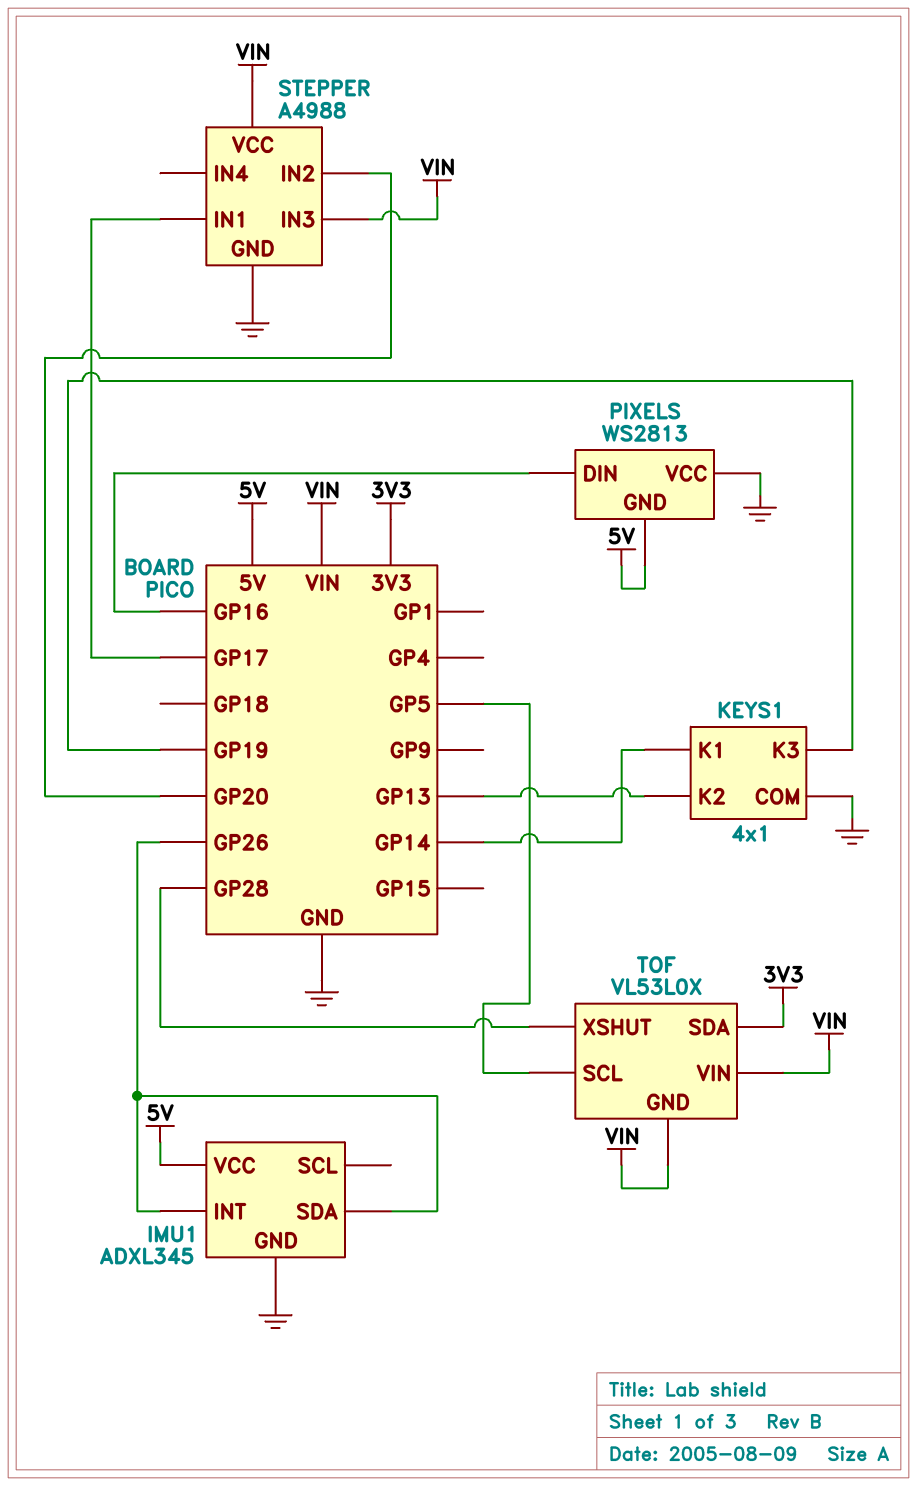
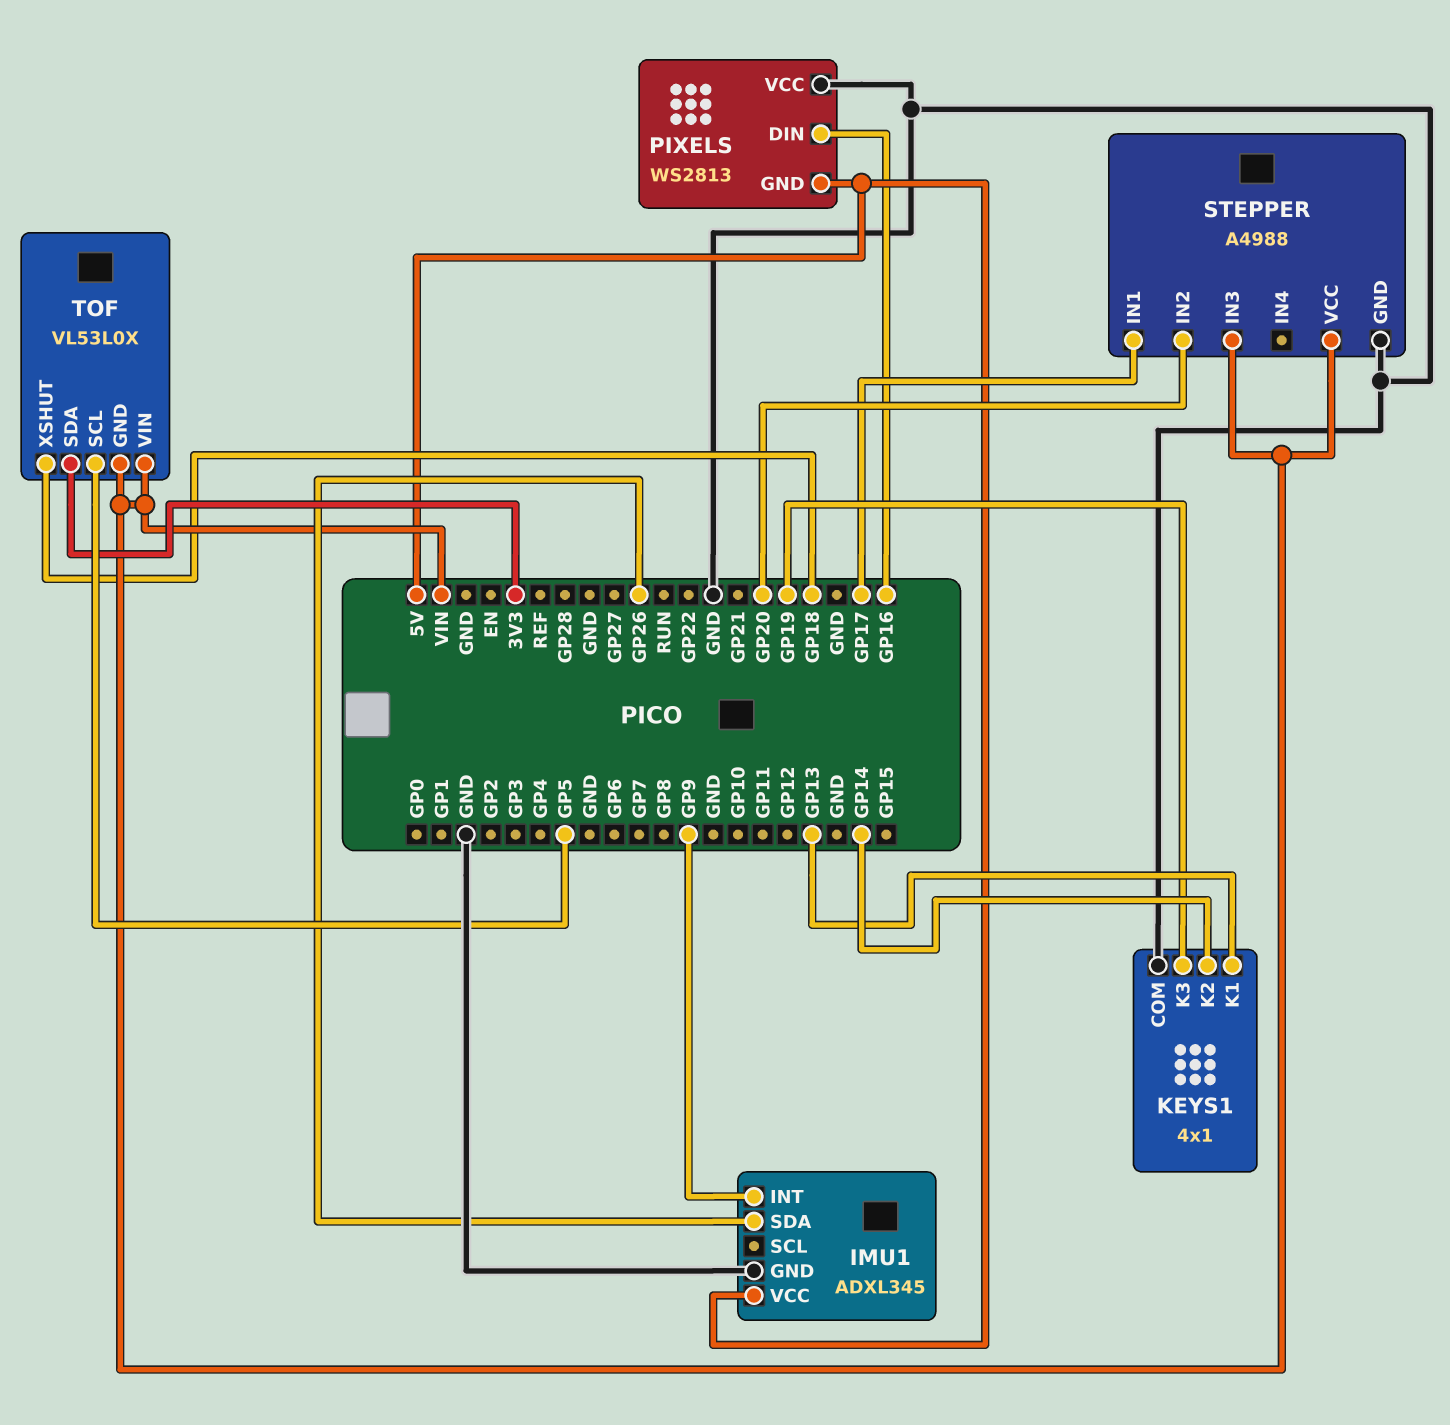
IMU1 pin INT: GP26 -> GP9
KEYS1 pin K1: GP14 -> GP13
KEYS1 pin K2: GP13 -> GP14
TOF pin XSHUT: GP28 -> GP18

